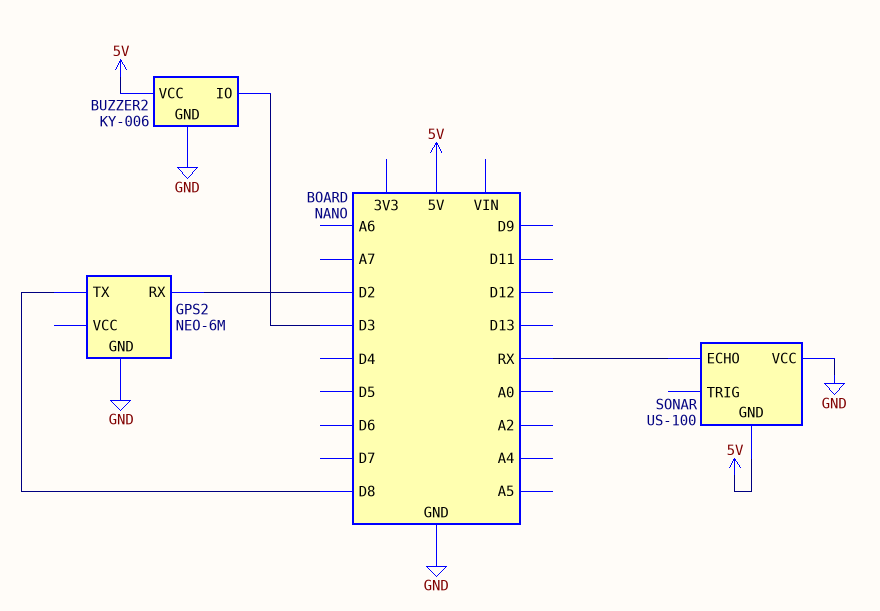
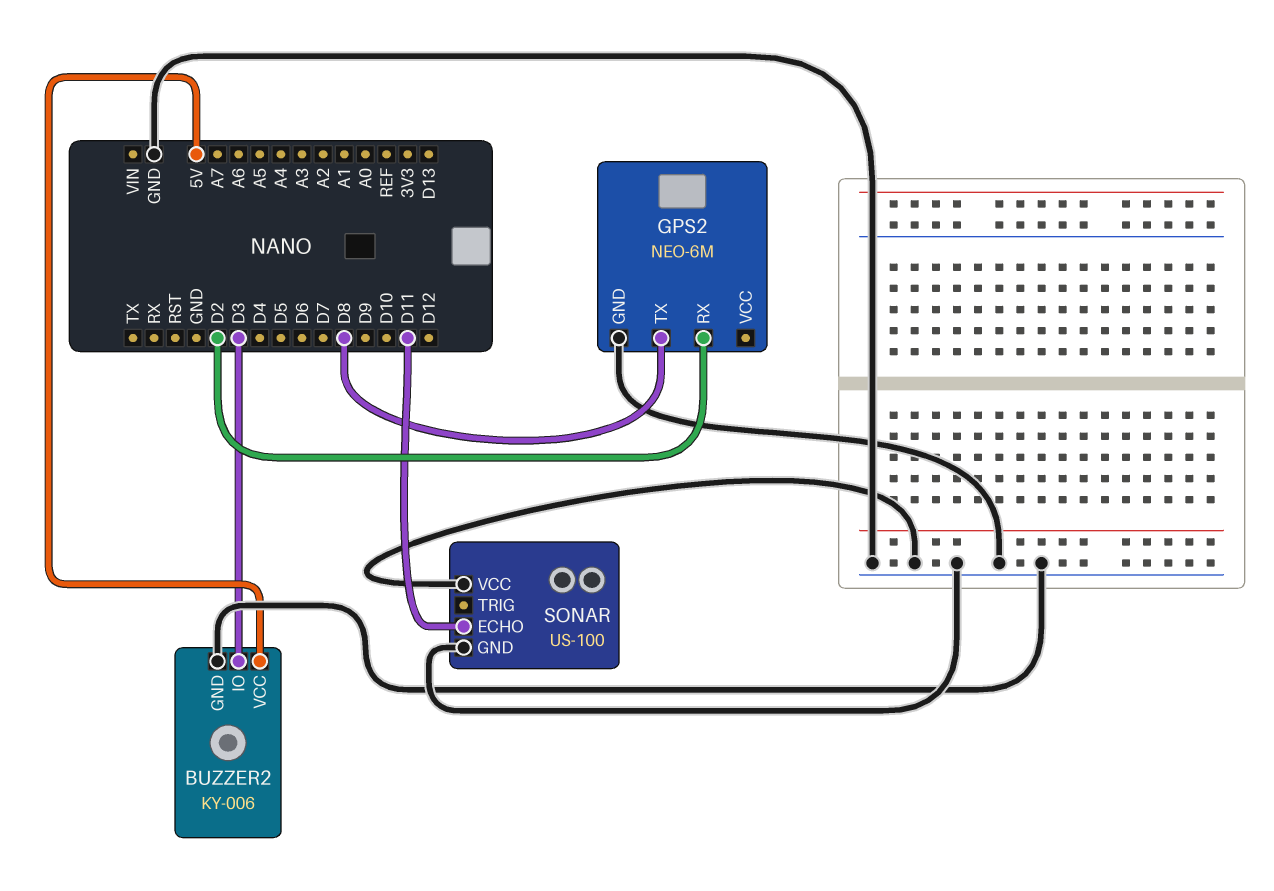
SONAR pin ECHO: RX -> D11
SONAR pin GND: 5V -> GND

